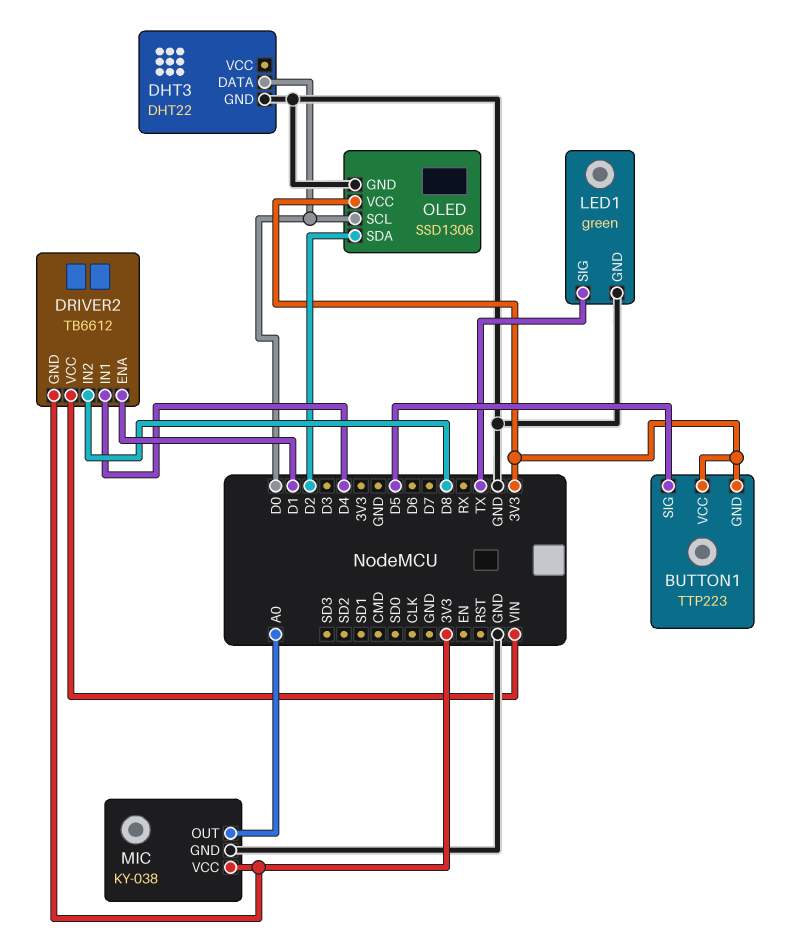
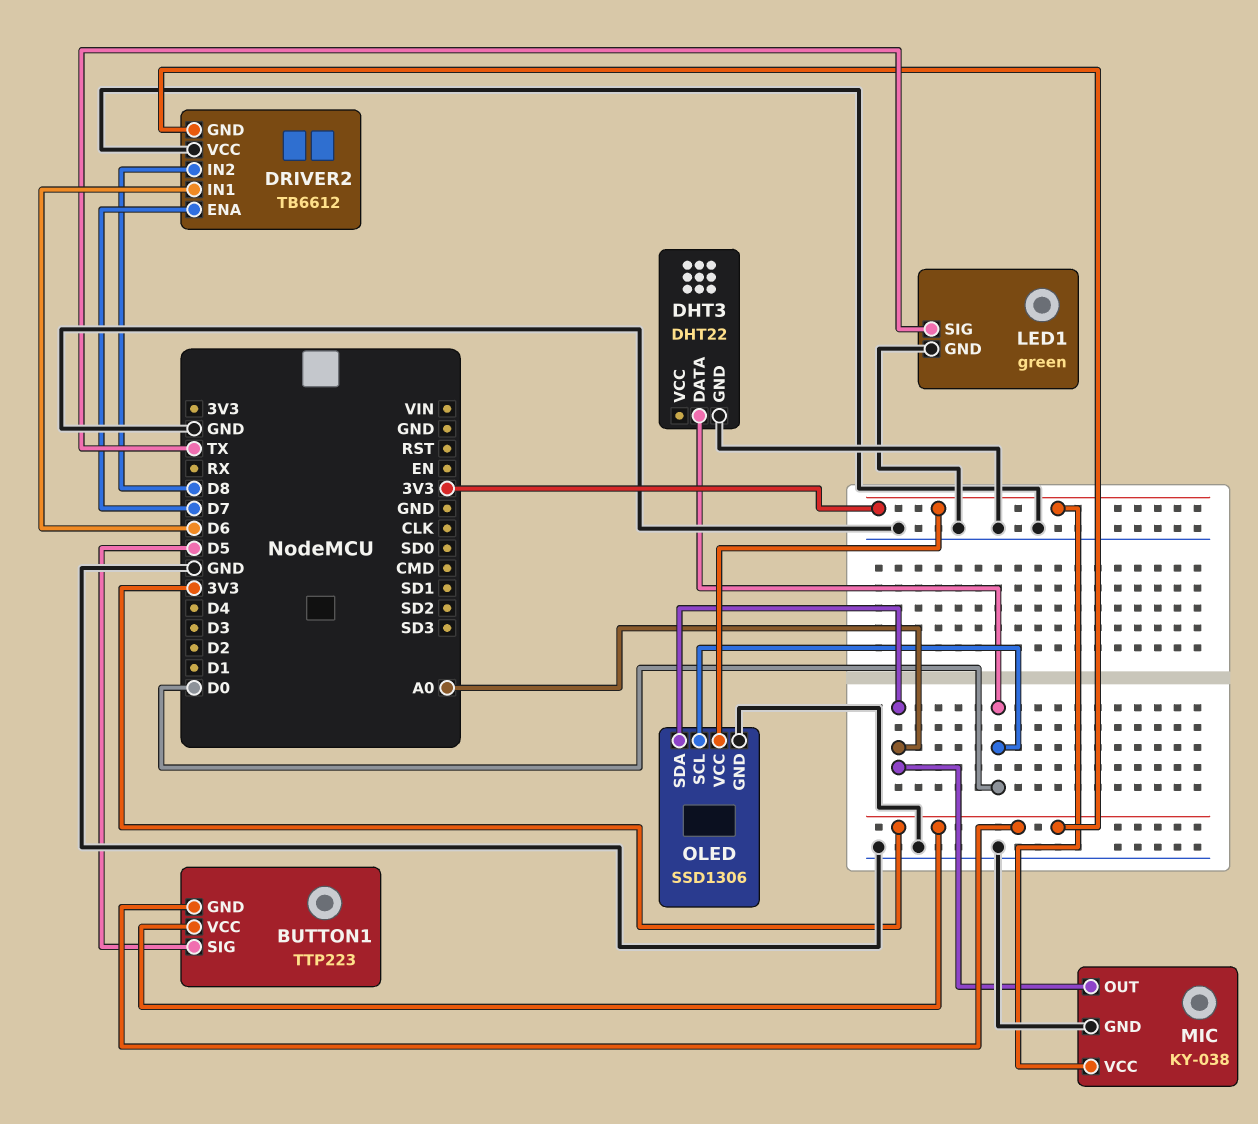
DRIVER2 pin ENA: D1 -> D7
DRIVER2 pin IN1: D4 -> D6
DRIVER2 pin VCC: VIN -> GND
OLED pin SDA: D2 -> A0

